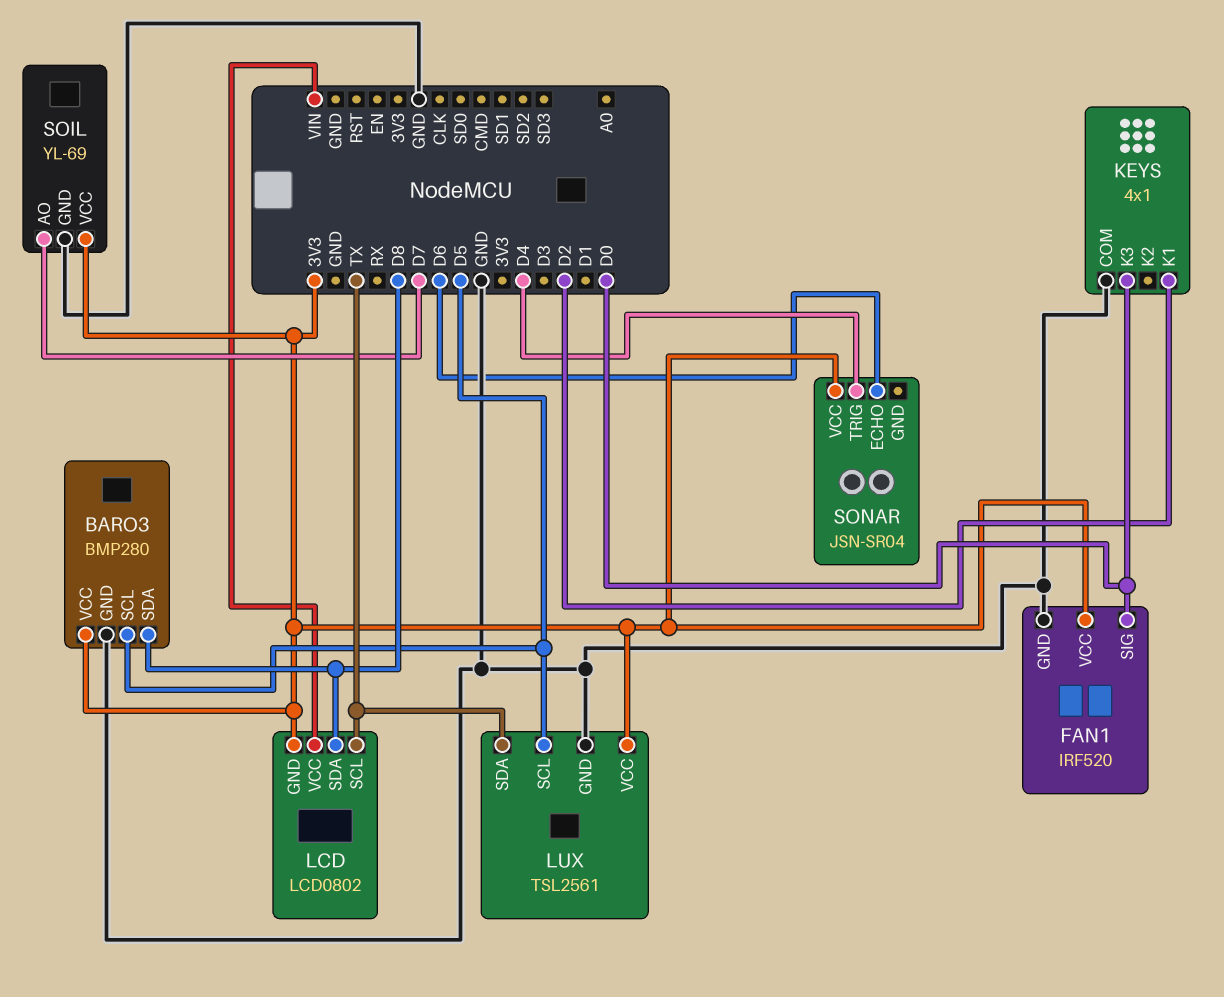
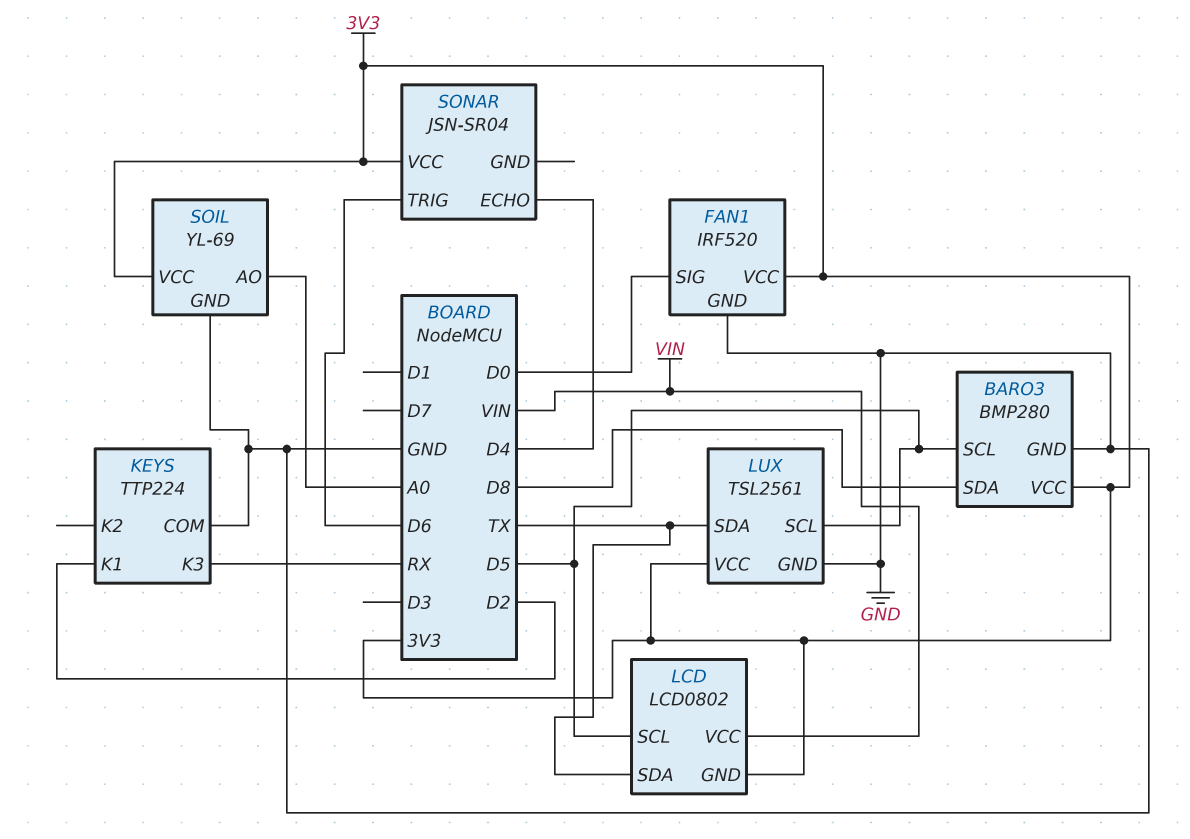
KEYS: 4x1 -> TTP224
KEYS pin K3: D0 -> RX
LCD pin SCL: TX -> D5
LCD pin SDA: D8 -> TX
SOIL pin AO: D7 -> A0
SONAR pin ECHO: D6 -> D4
SONAR pin TRIG: D4 -> D6

